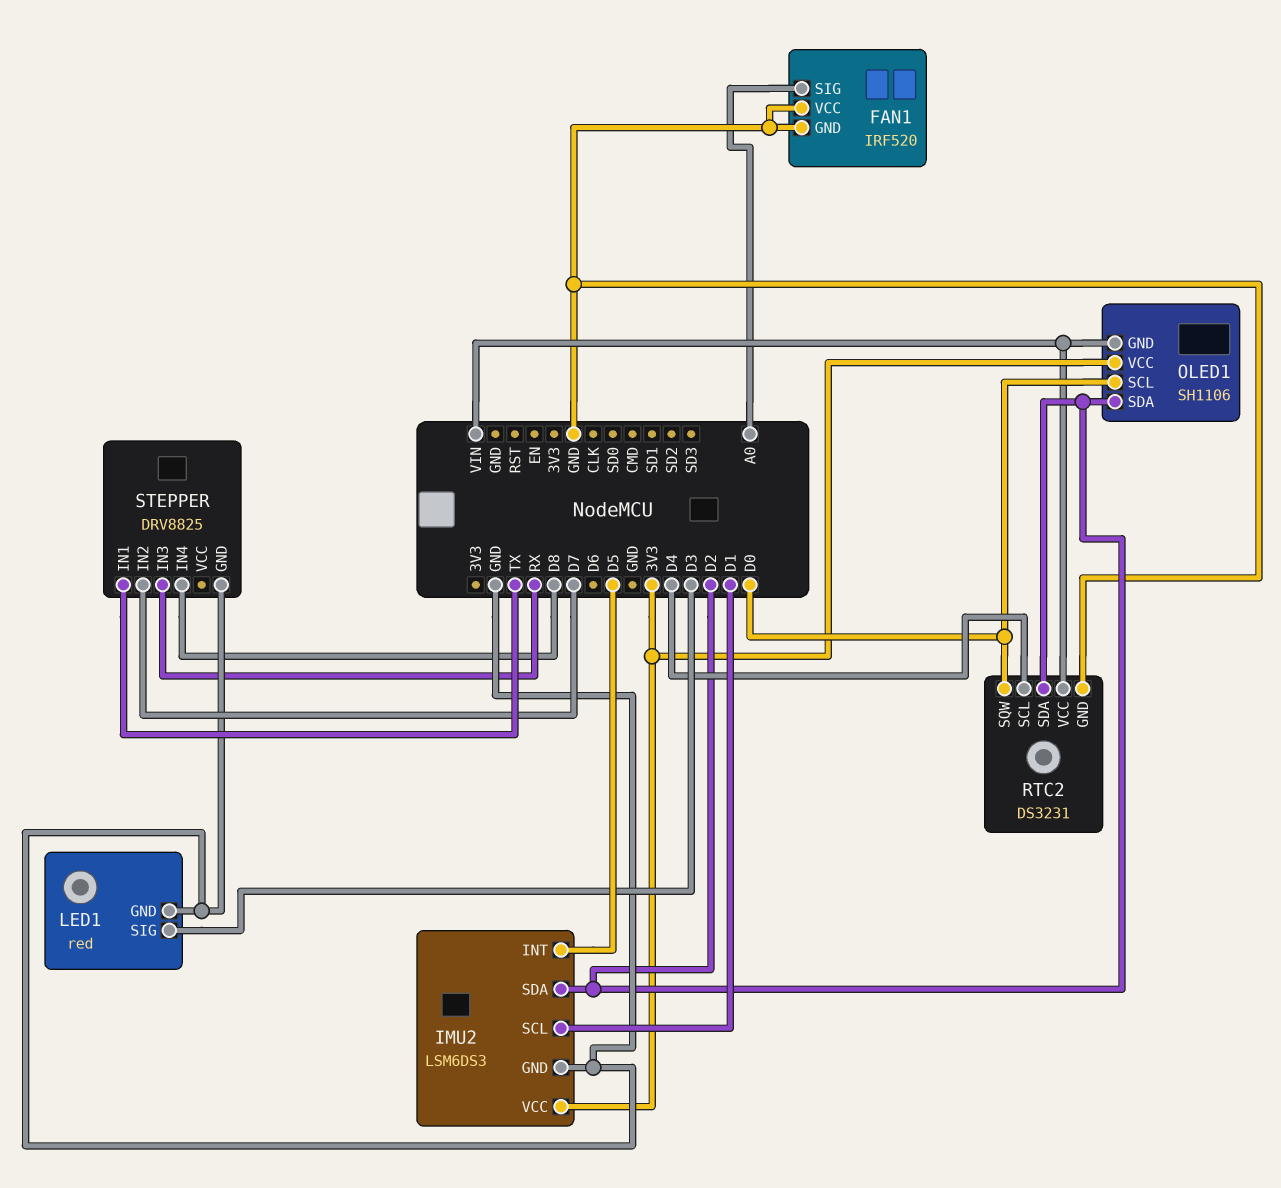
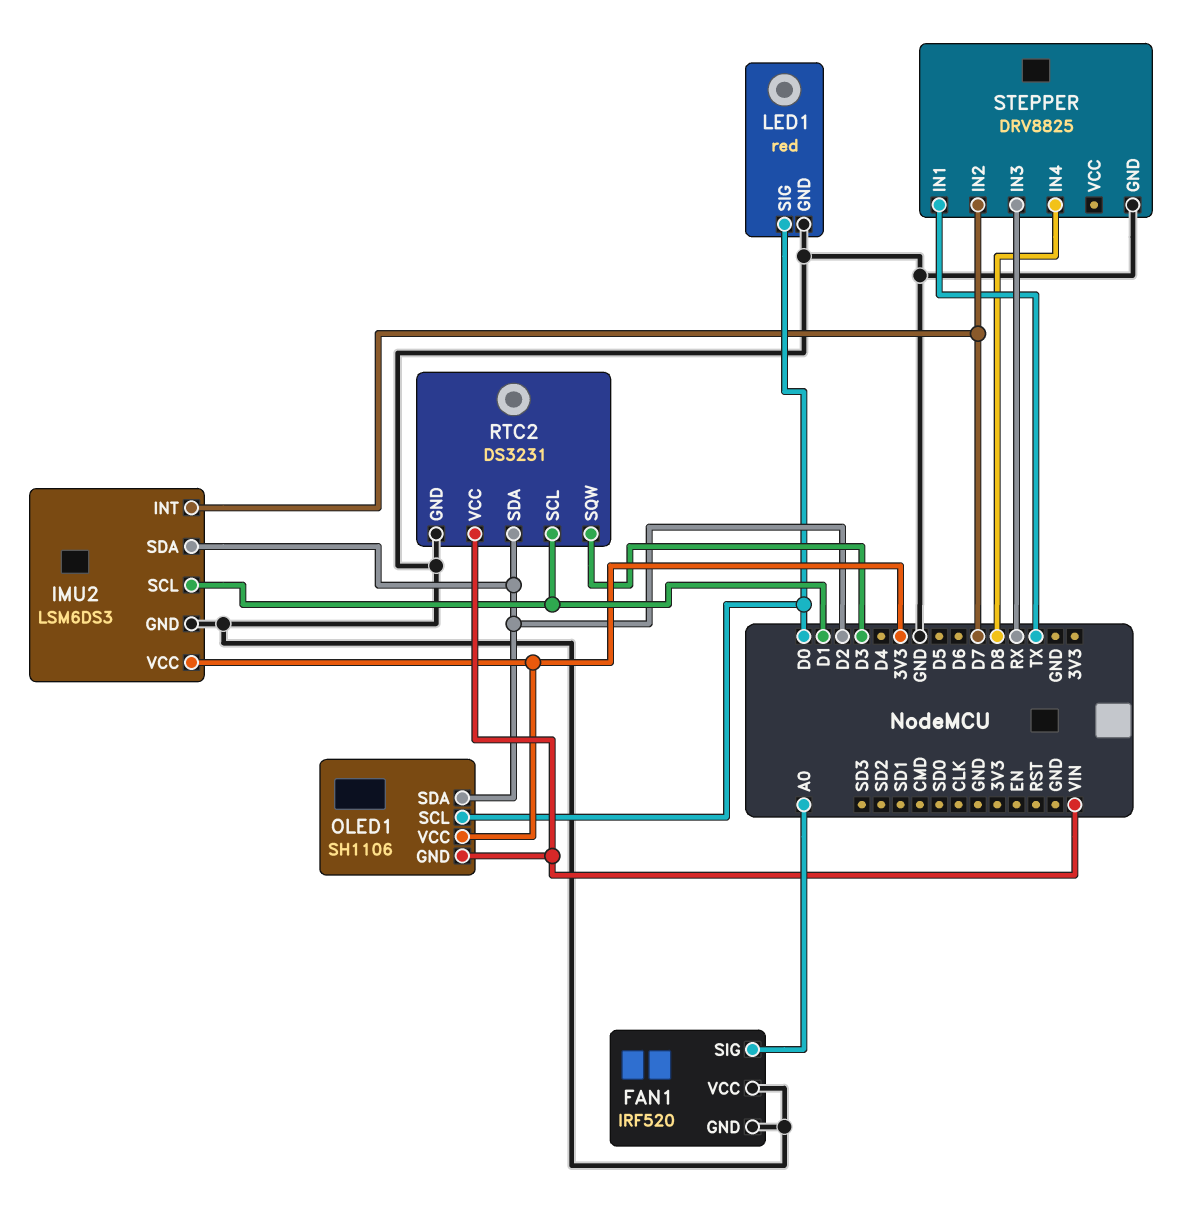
IMU2 pin INT: D5 -> D7
LED1 pin SIG: D3 -> D0
RTC2 pin SCL: D4 -> D1
RTC2 pin SQW: D0 -> D3

